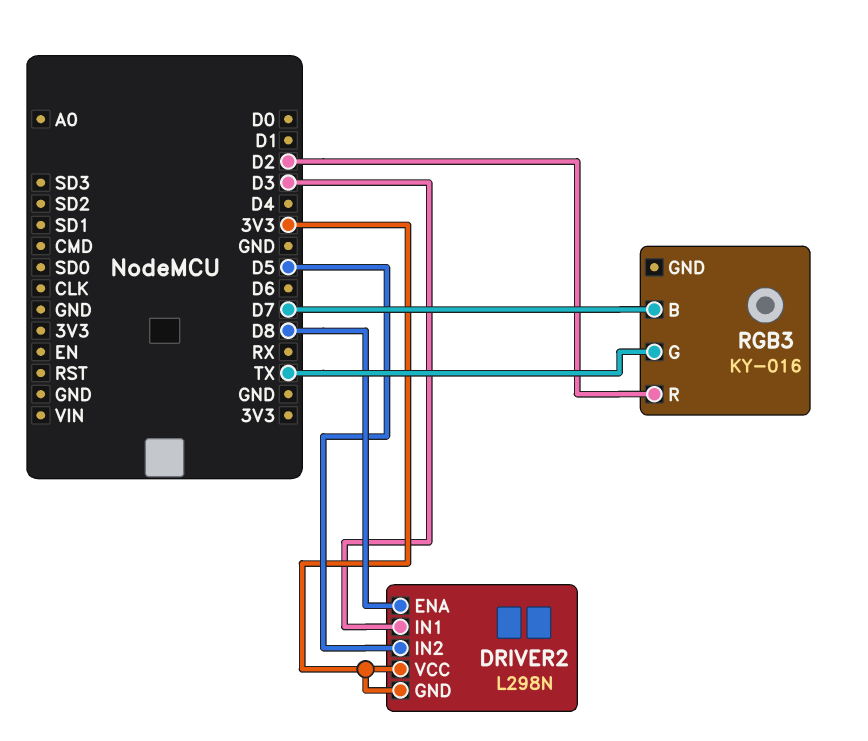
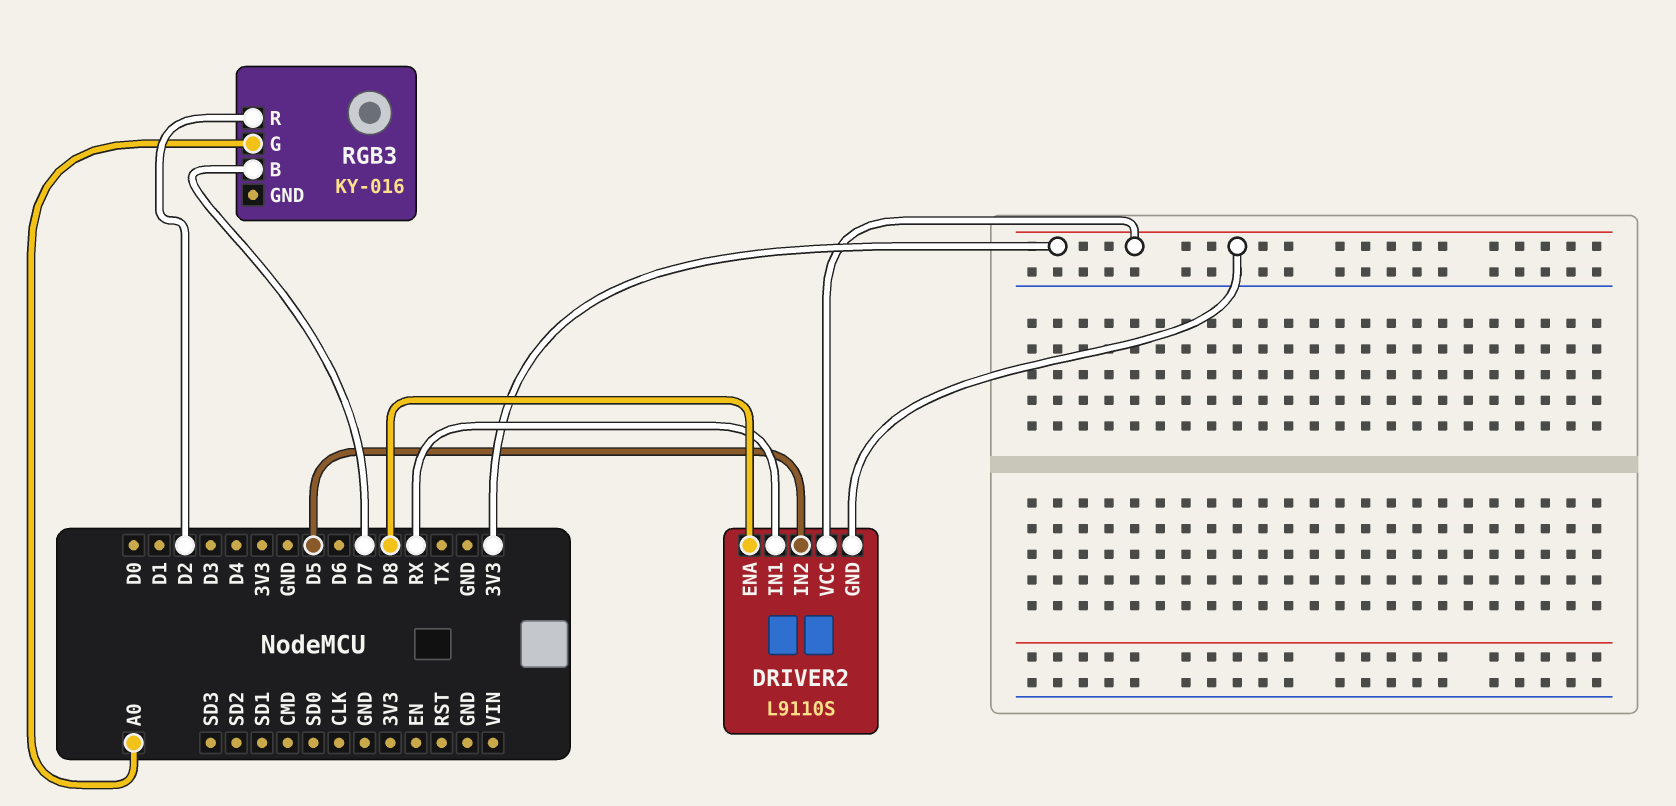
DRIVER2: L298N -> L9110S
DRIVER2 pin IN1: D3 -> RX
RGB3 pin G: TX -> A0

